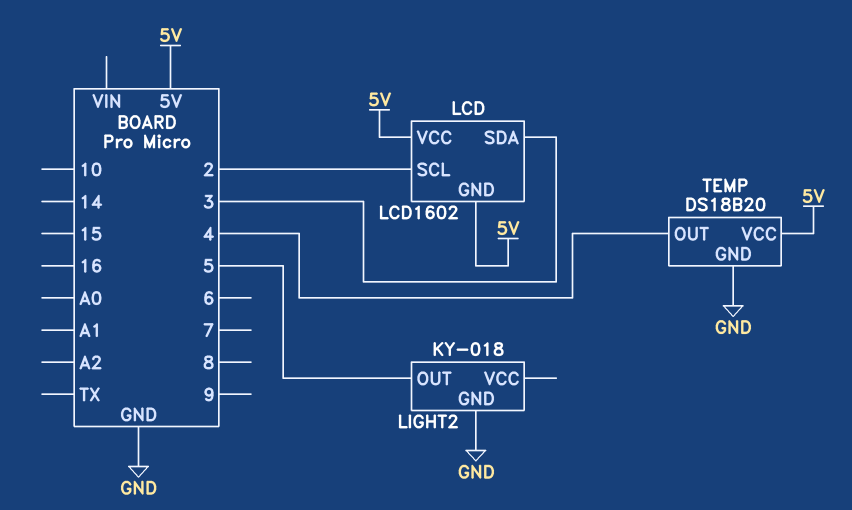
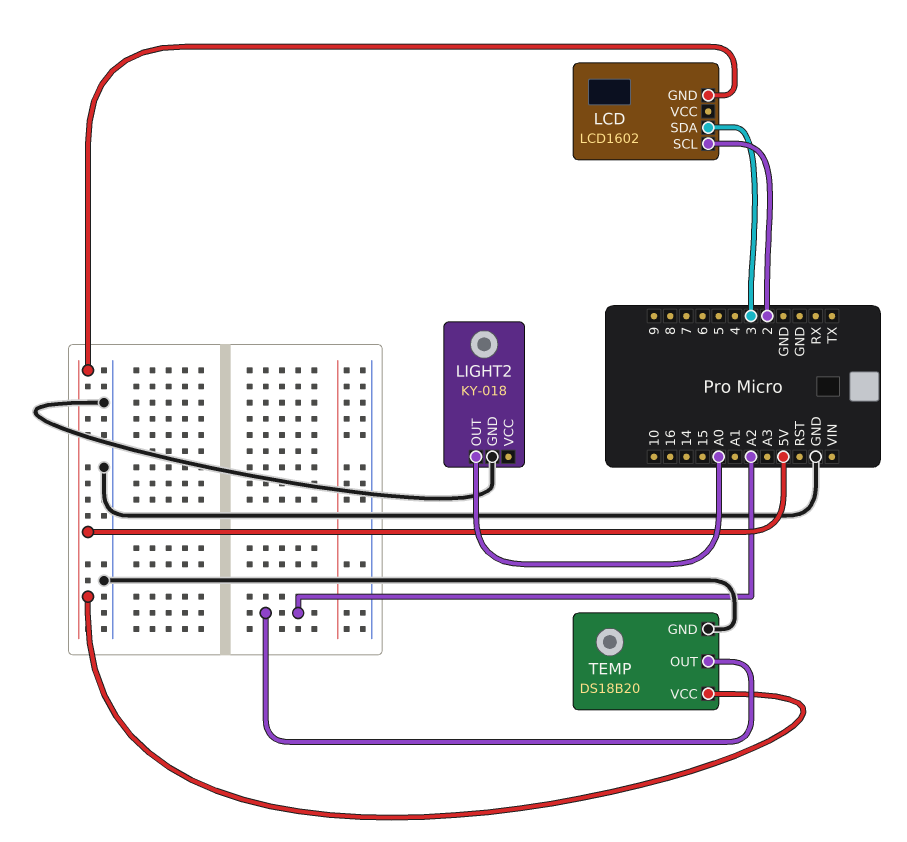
LCD pin VCC: 5V -> none
LIGHT2 pin OUT: 5 -> A0
TEMP pin OUT: 4 -> A2

